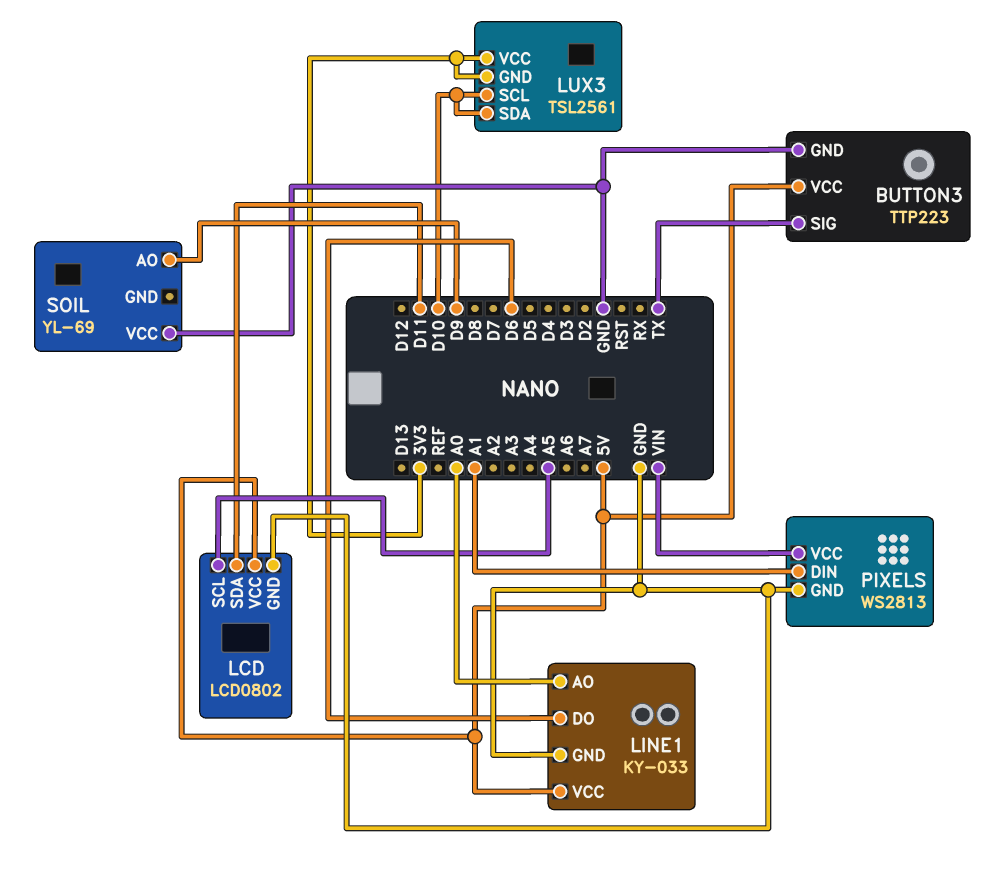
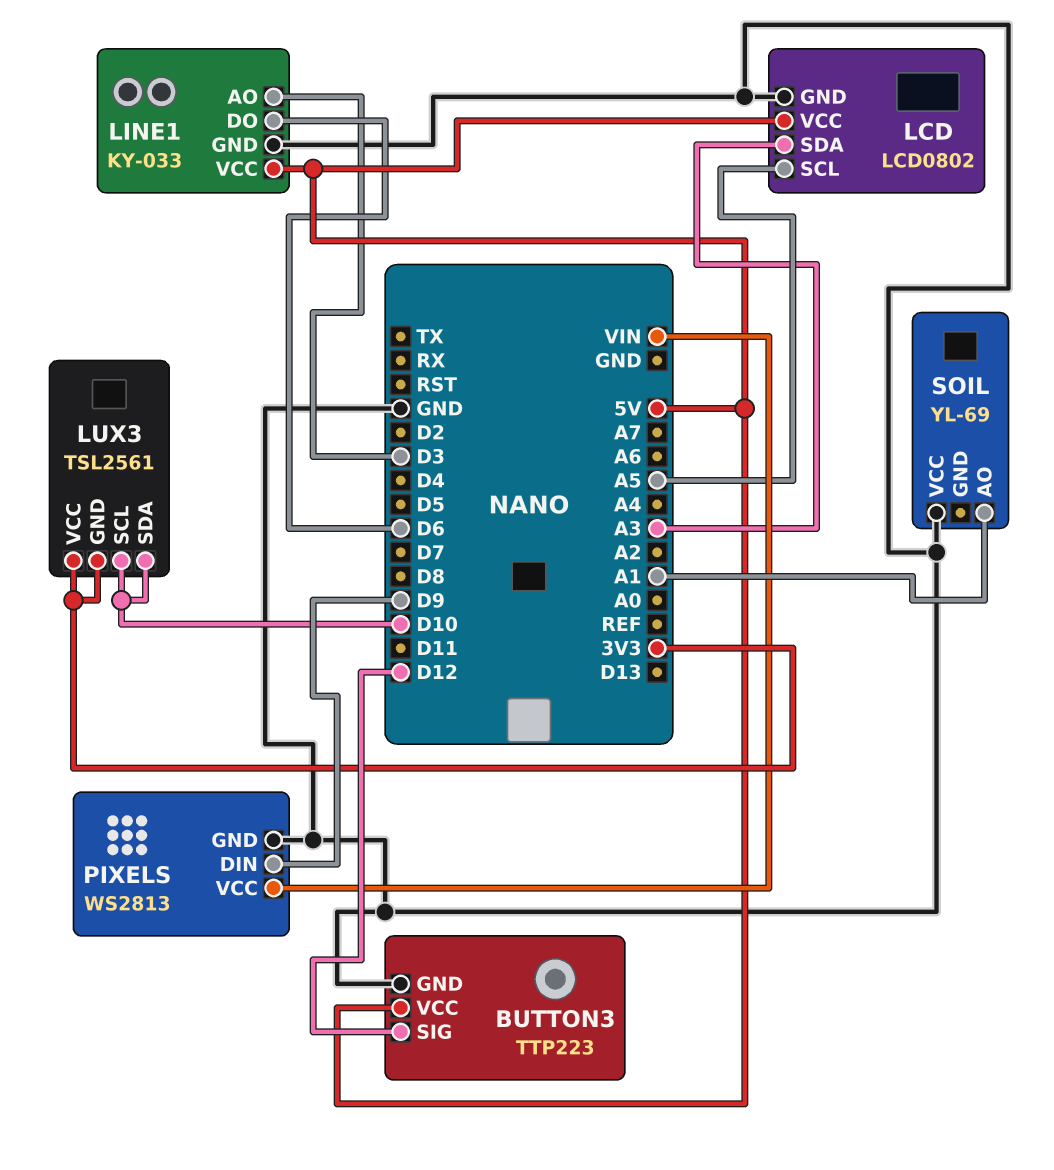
BUTTON3 pin SIG: TX -> D12
LCD pin SDA: D11 -> A3
LINE1 pin AO: A0 -> D3
PIXELS pin DIN: A1 -> D9
SOIL pin AO: D9 -> A1

